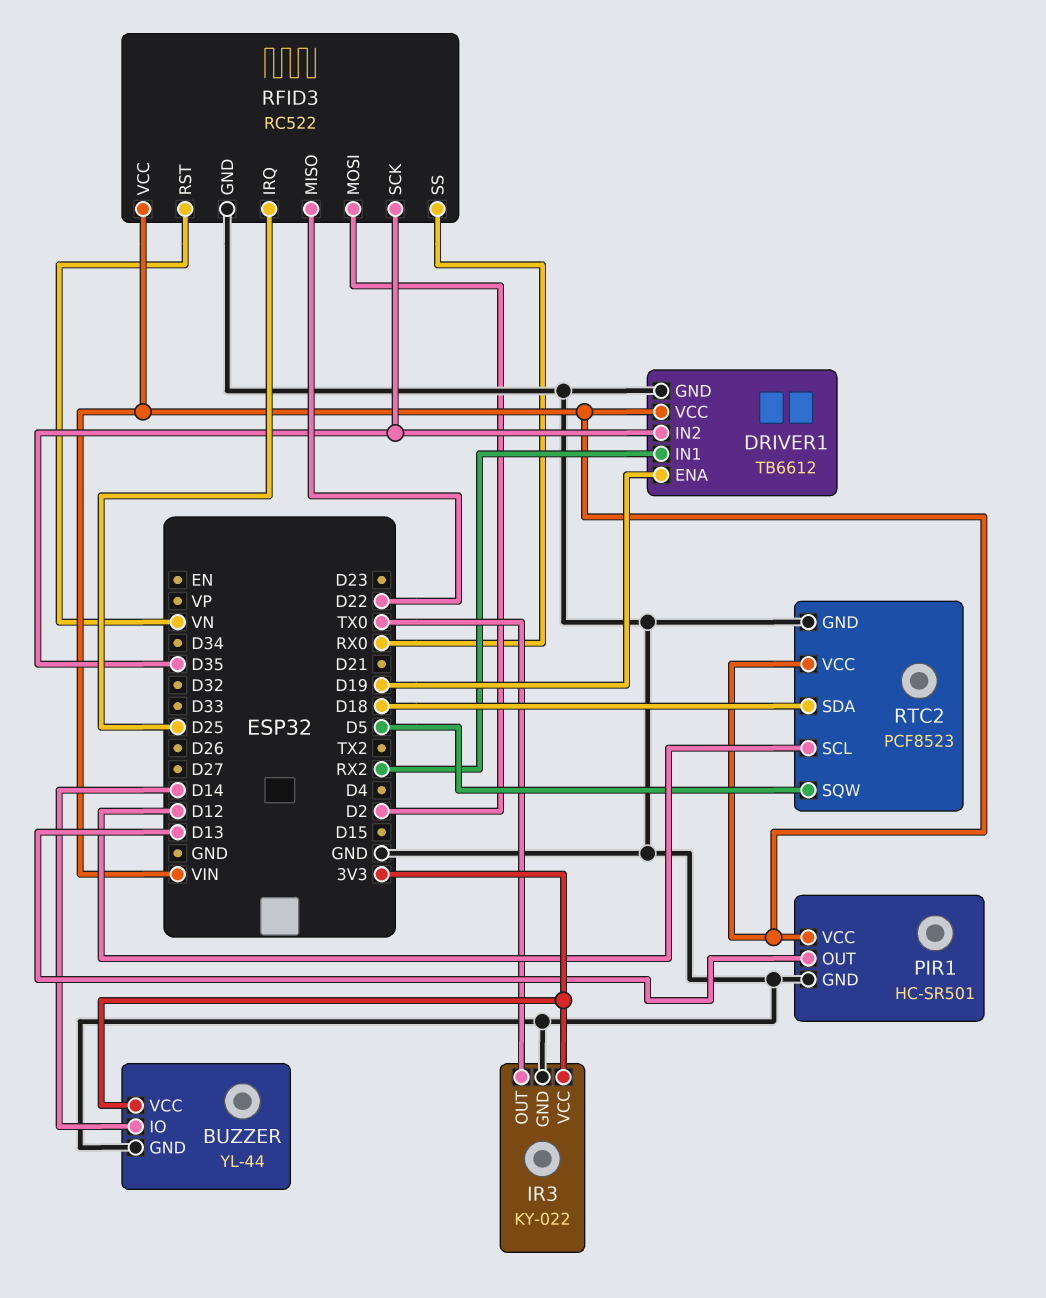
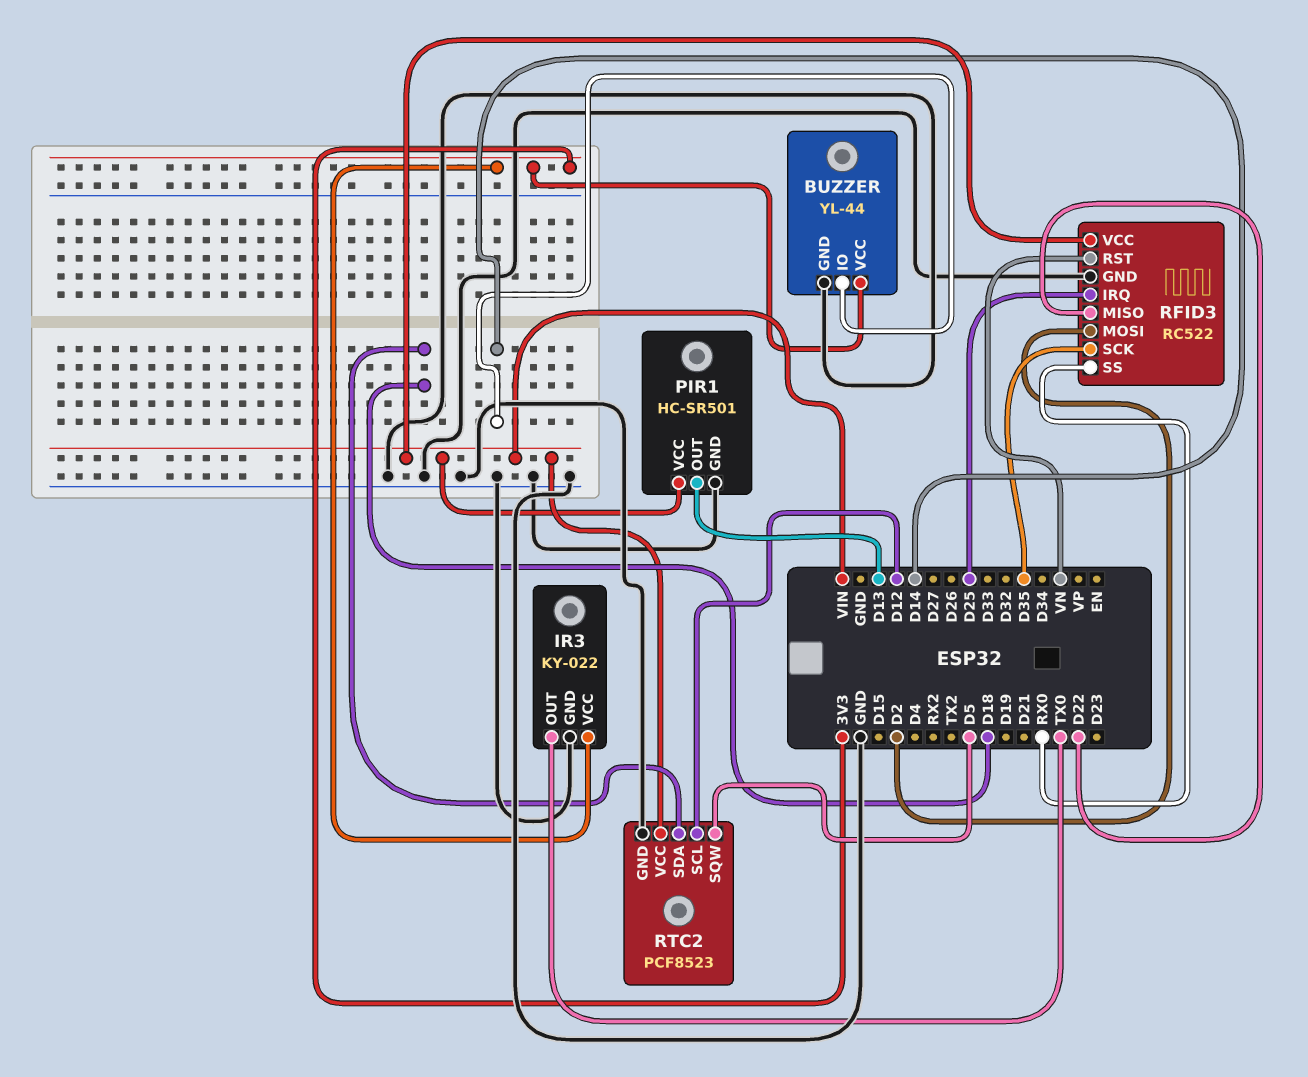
DRIVER1: TB6612 -> none
DRIVER1 pin ENA: D19 -> none
DRIVER1 pin GND: GND -> none
DRIVER1 pin IN1: RX2 -> none
DRIVER1 pin IN2: D35 -> none
DRIVER1 pin VCC: VIN -> none

